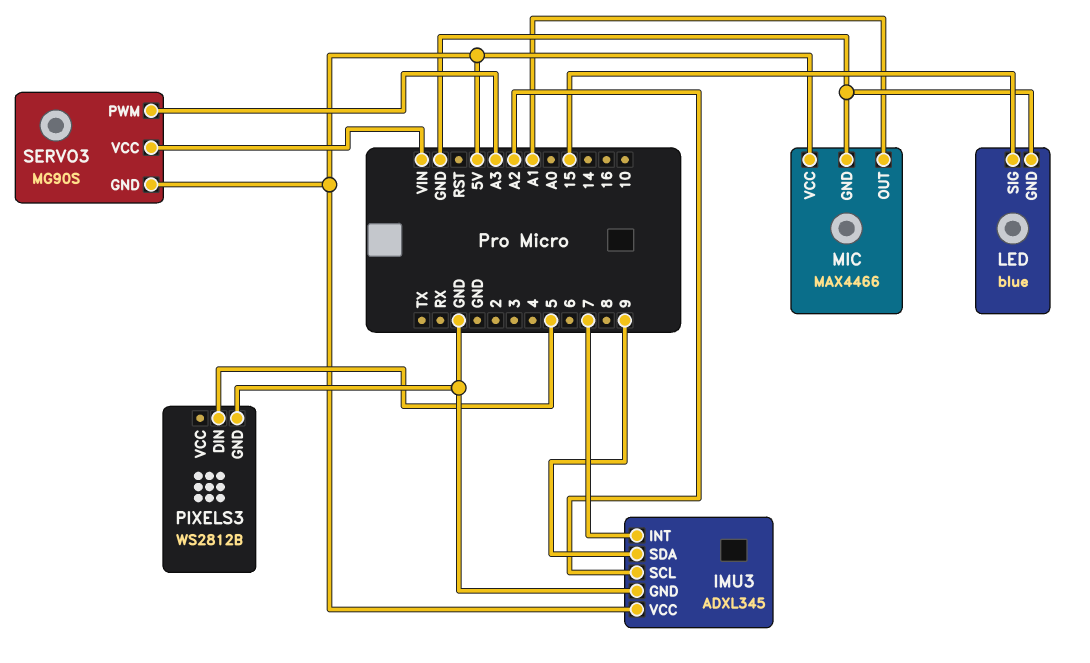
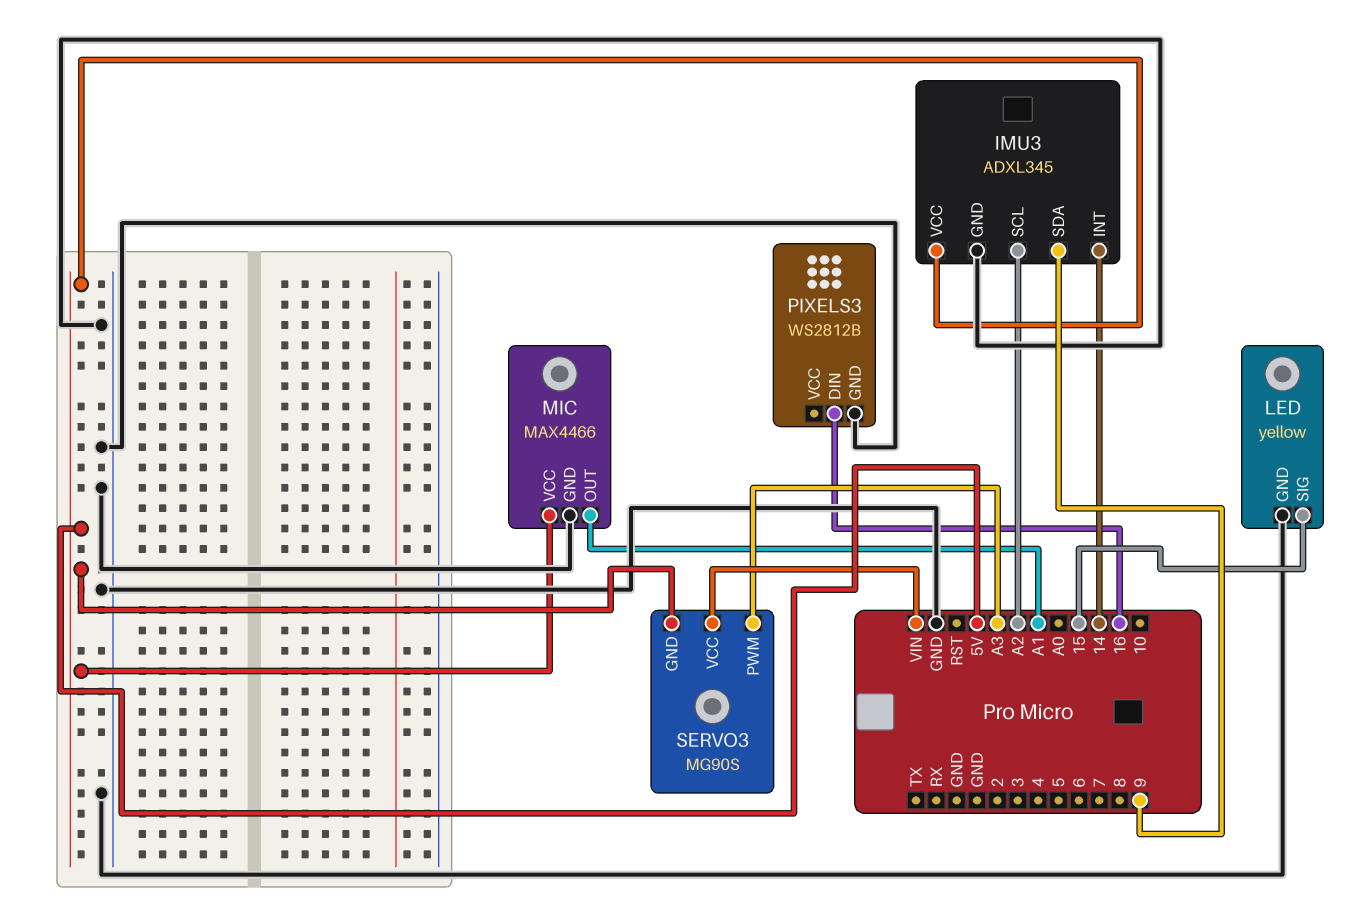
IMU3 pin INT: 7 -> 14
LED: blue -> yellow
PIXELS3 pin DIN: 5 -> 16

